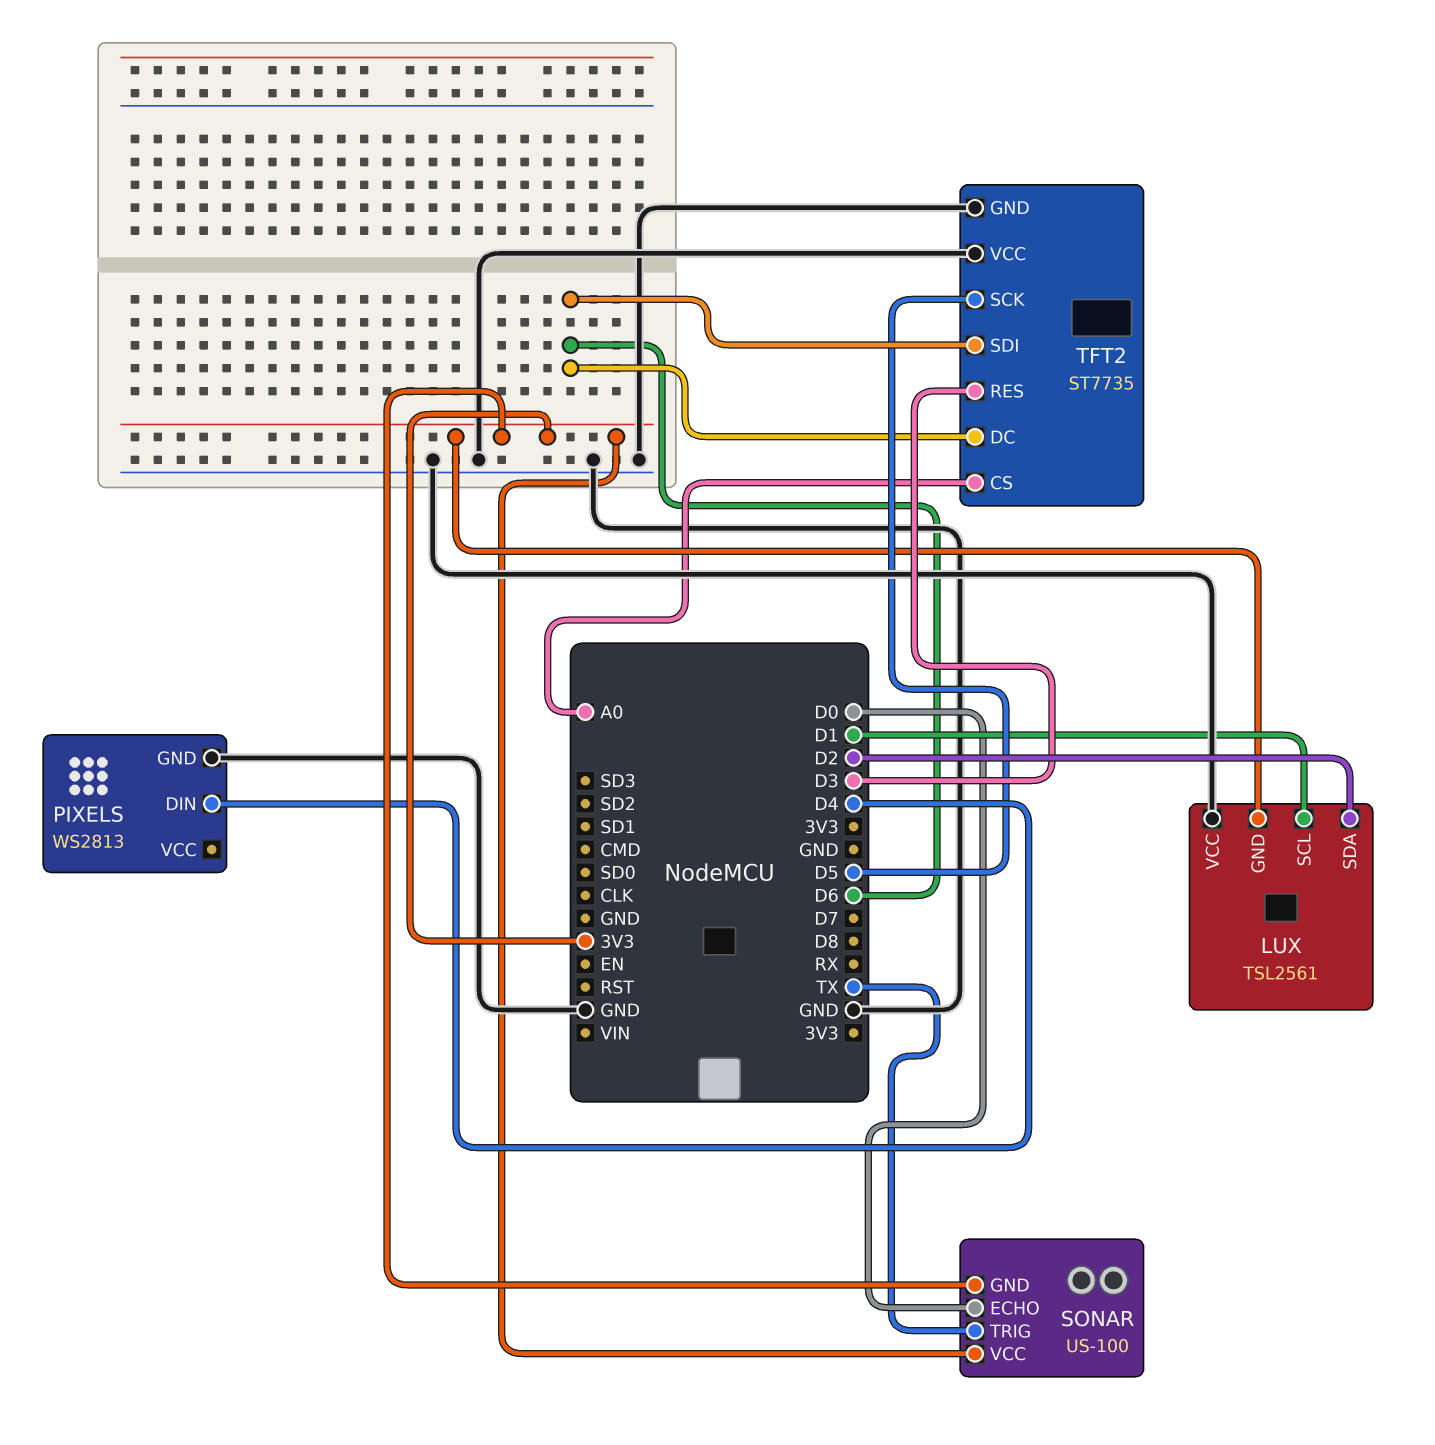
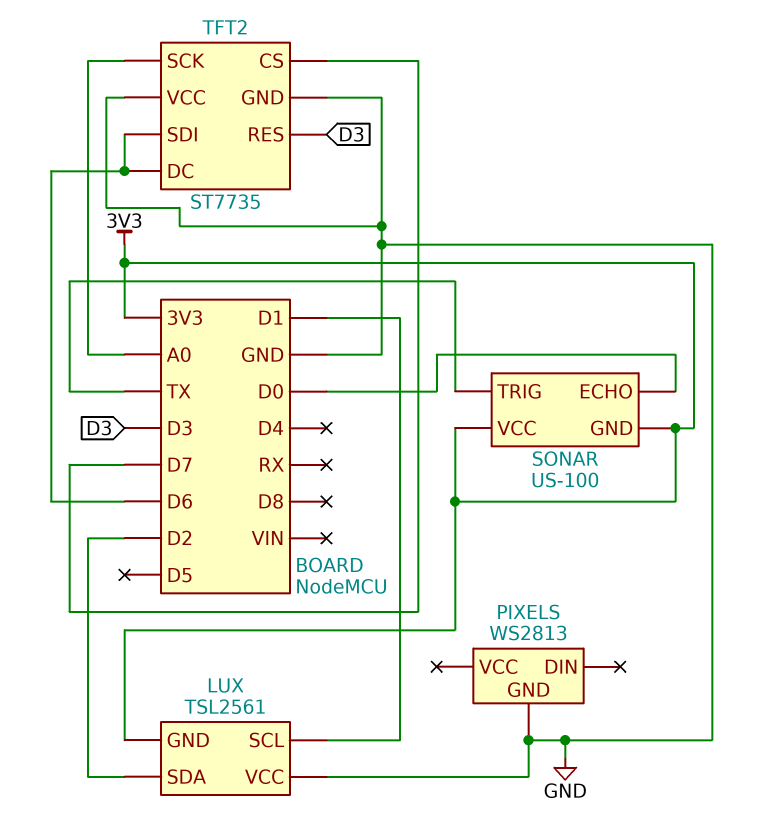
PIXELS pin DIN: D4 -> none
TFT2 pin CS: A0 -> D7
TFT2 pin SCK: D5 -> A0

